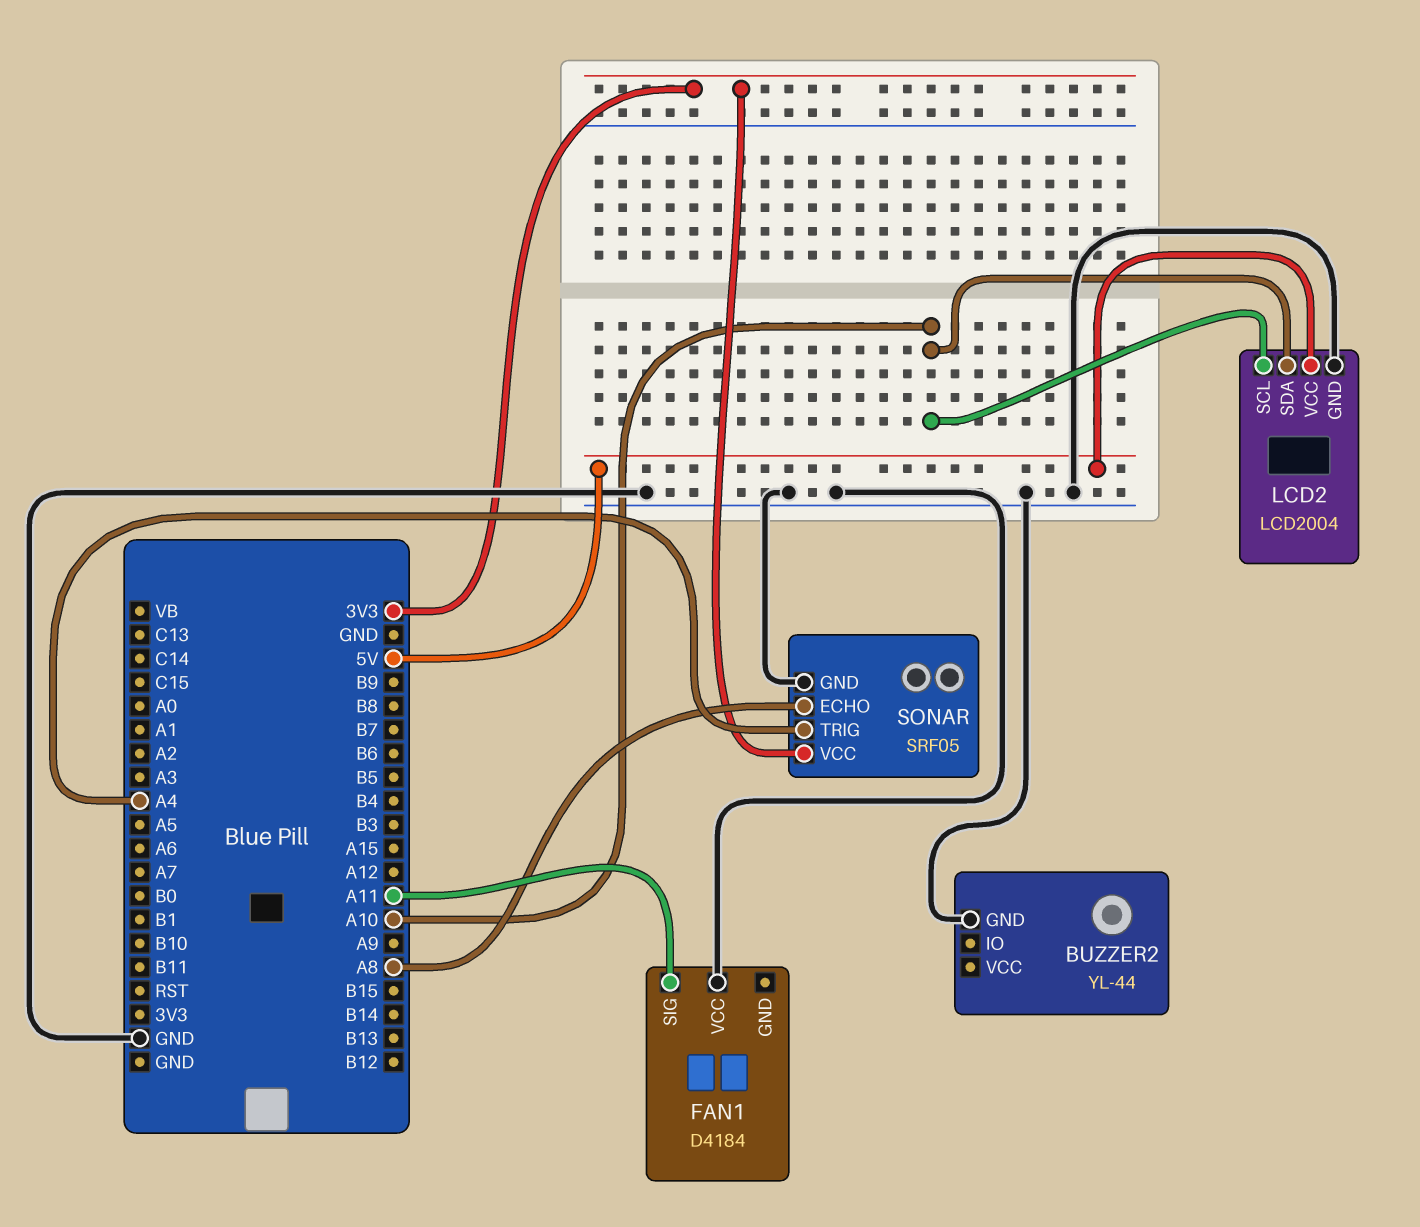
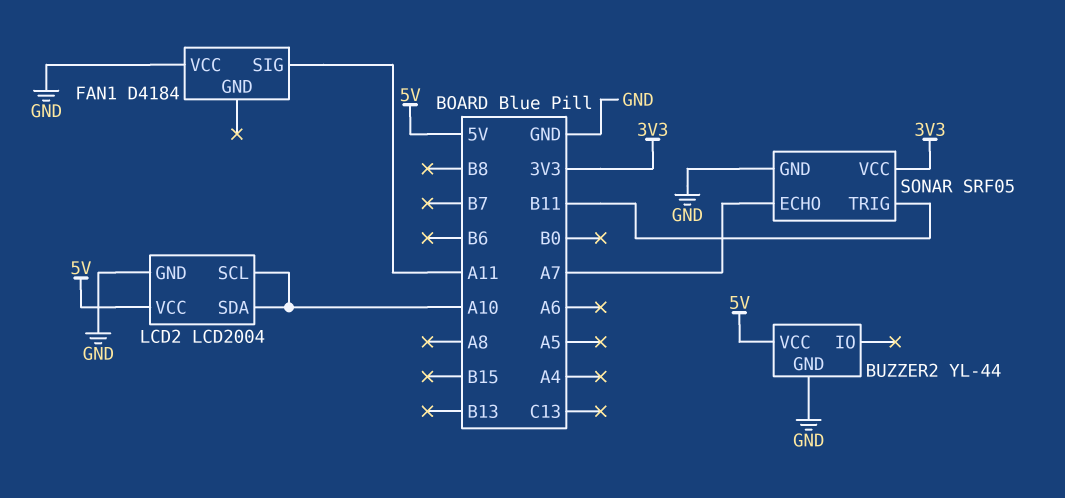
BUZZER2 pin VCC: none -> 5V
SONAR pin ECHO: A8 -> A7
SONAR pin TRIG: A4 -> B11

